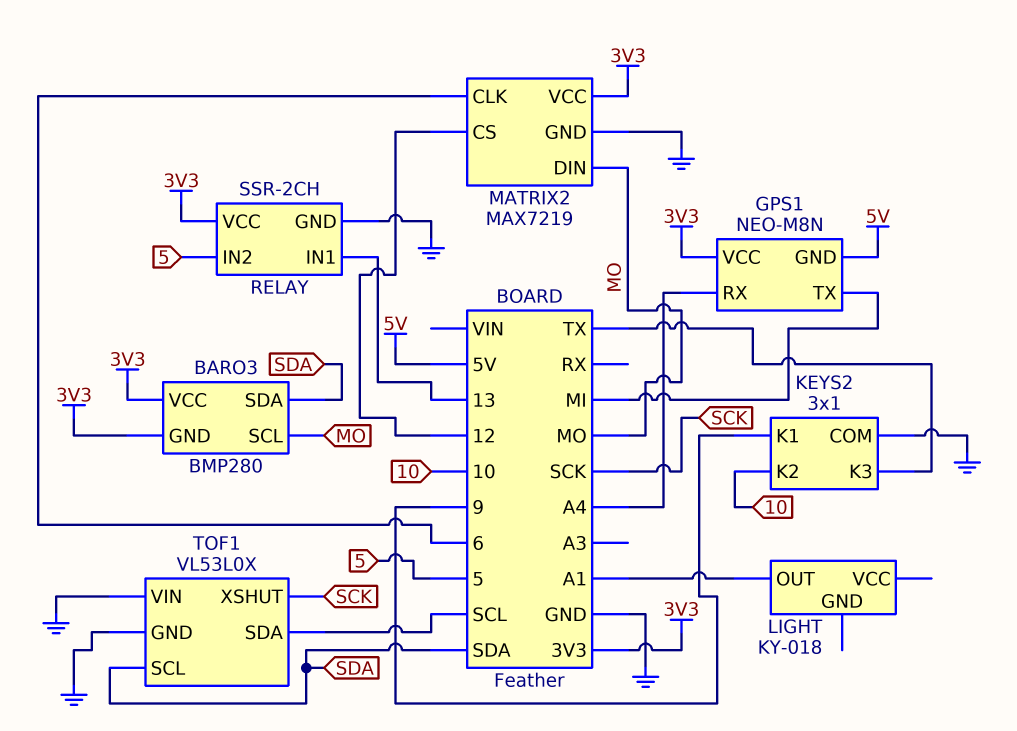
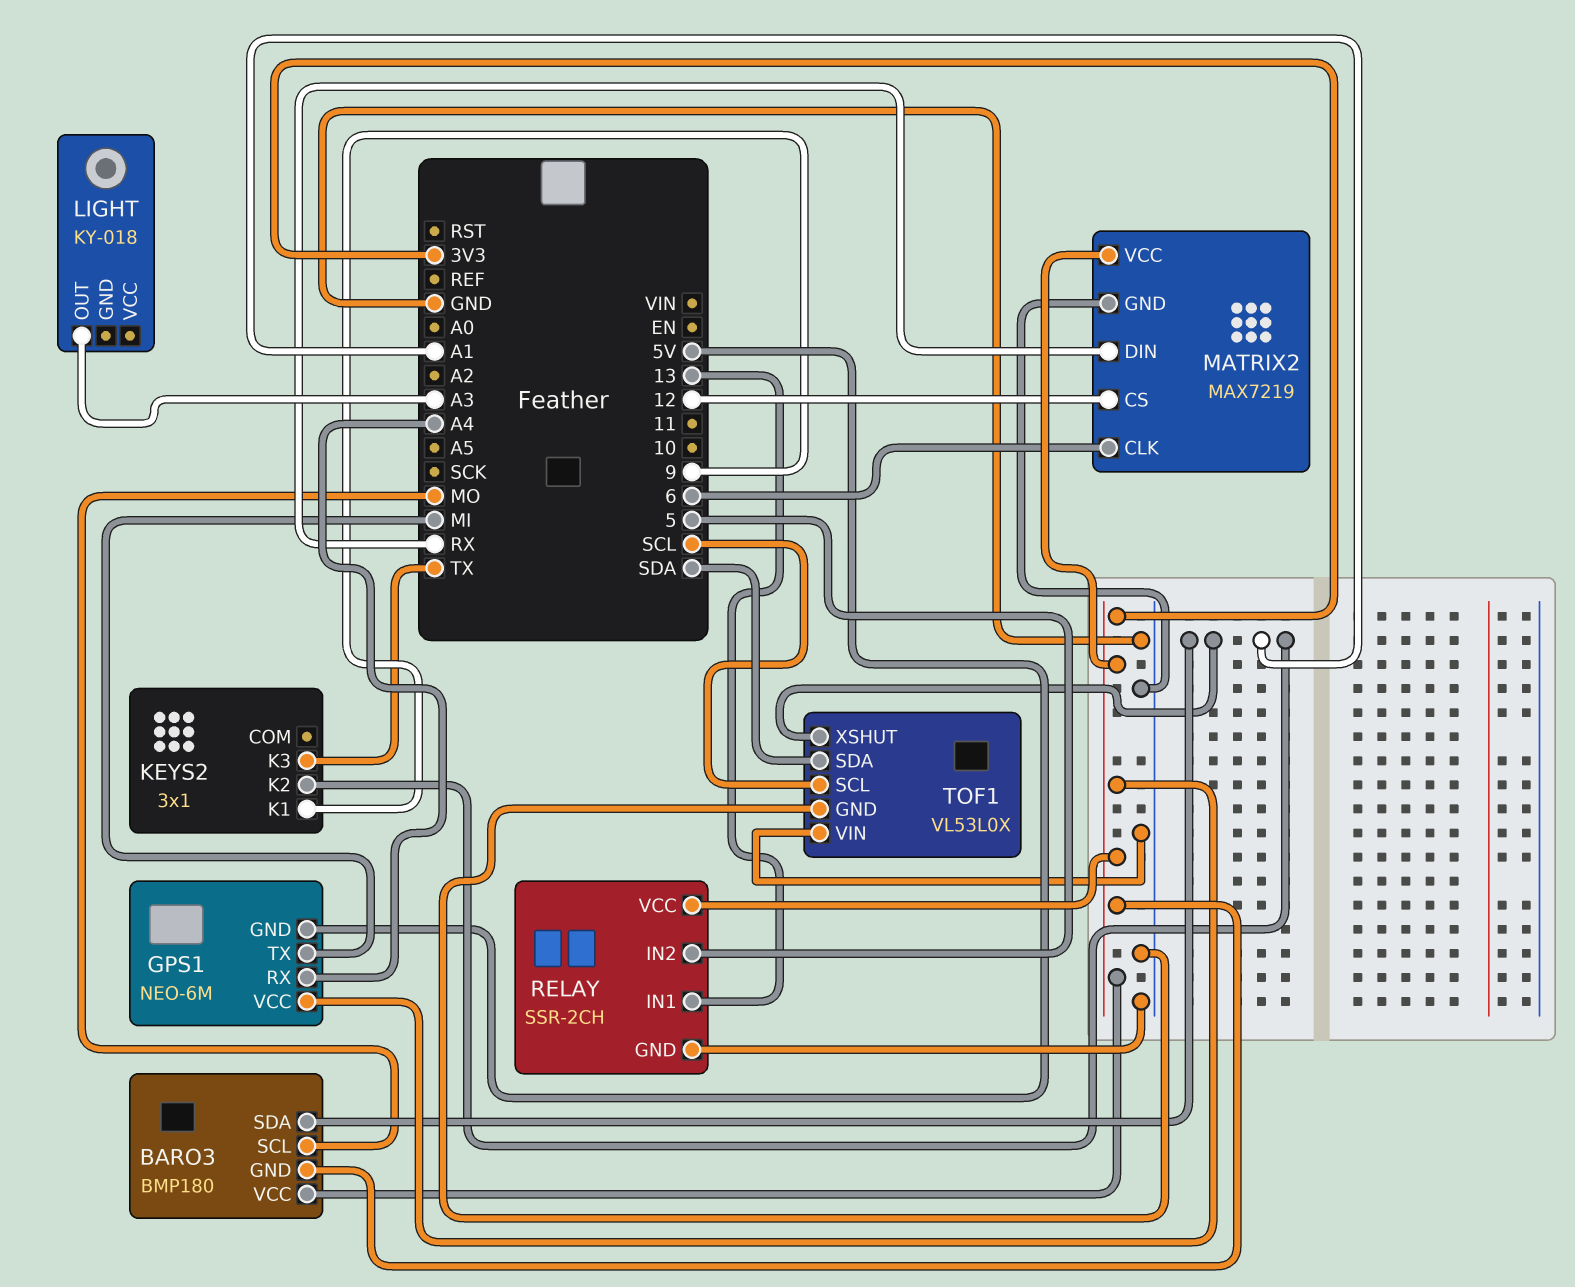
BARO3: BMP280 -> BMP180
BARO3 pin SDA: SDA -> A1
GPS1: NEO-M8N -> NEO-6M
KEYS2 pin COM: GND -> none
KEYS2 pin K2: 10 -> A1
LIGHT pin OUT: A1 -> A3
MATRIX2 pin DIN: MO -> RX
TOF1 pin SCL: SDA -> SCL
TOF1 pin SDA: SCL -> SDA
TOF1 pin XSHUT: SCK -> A1

